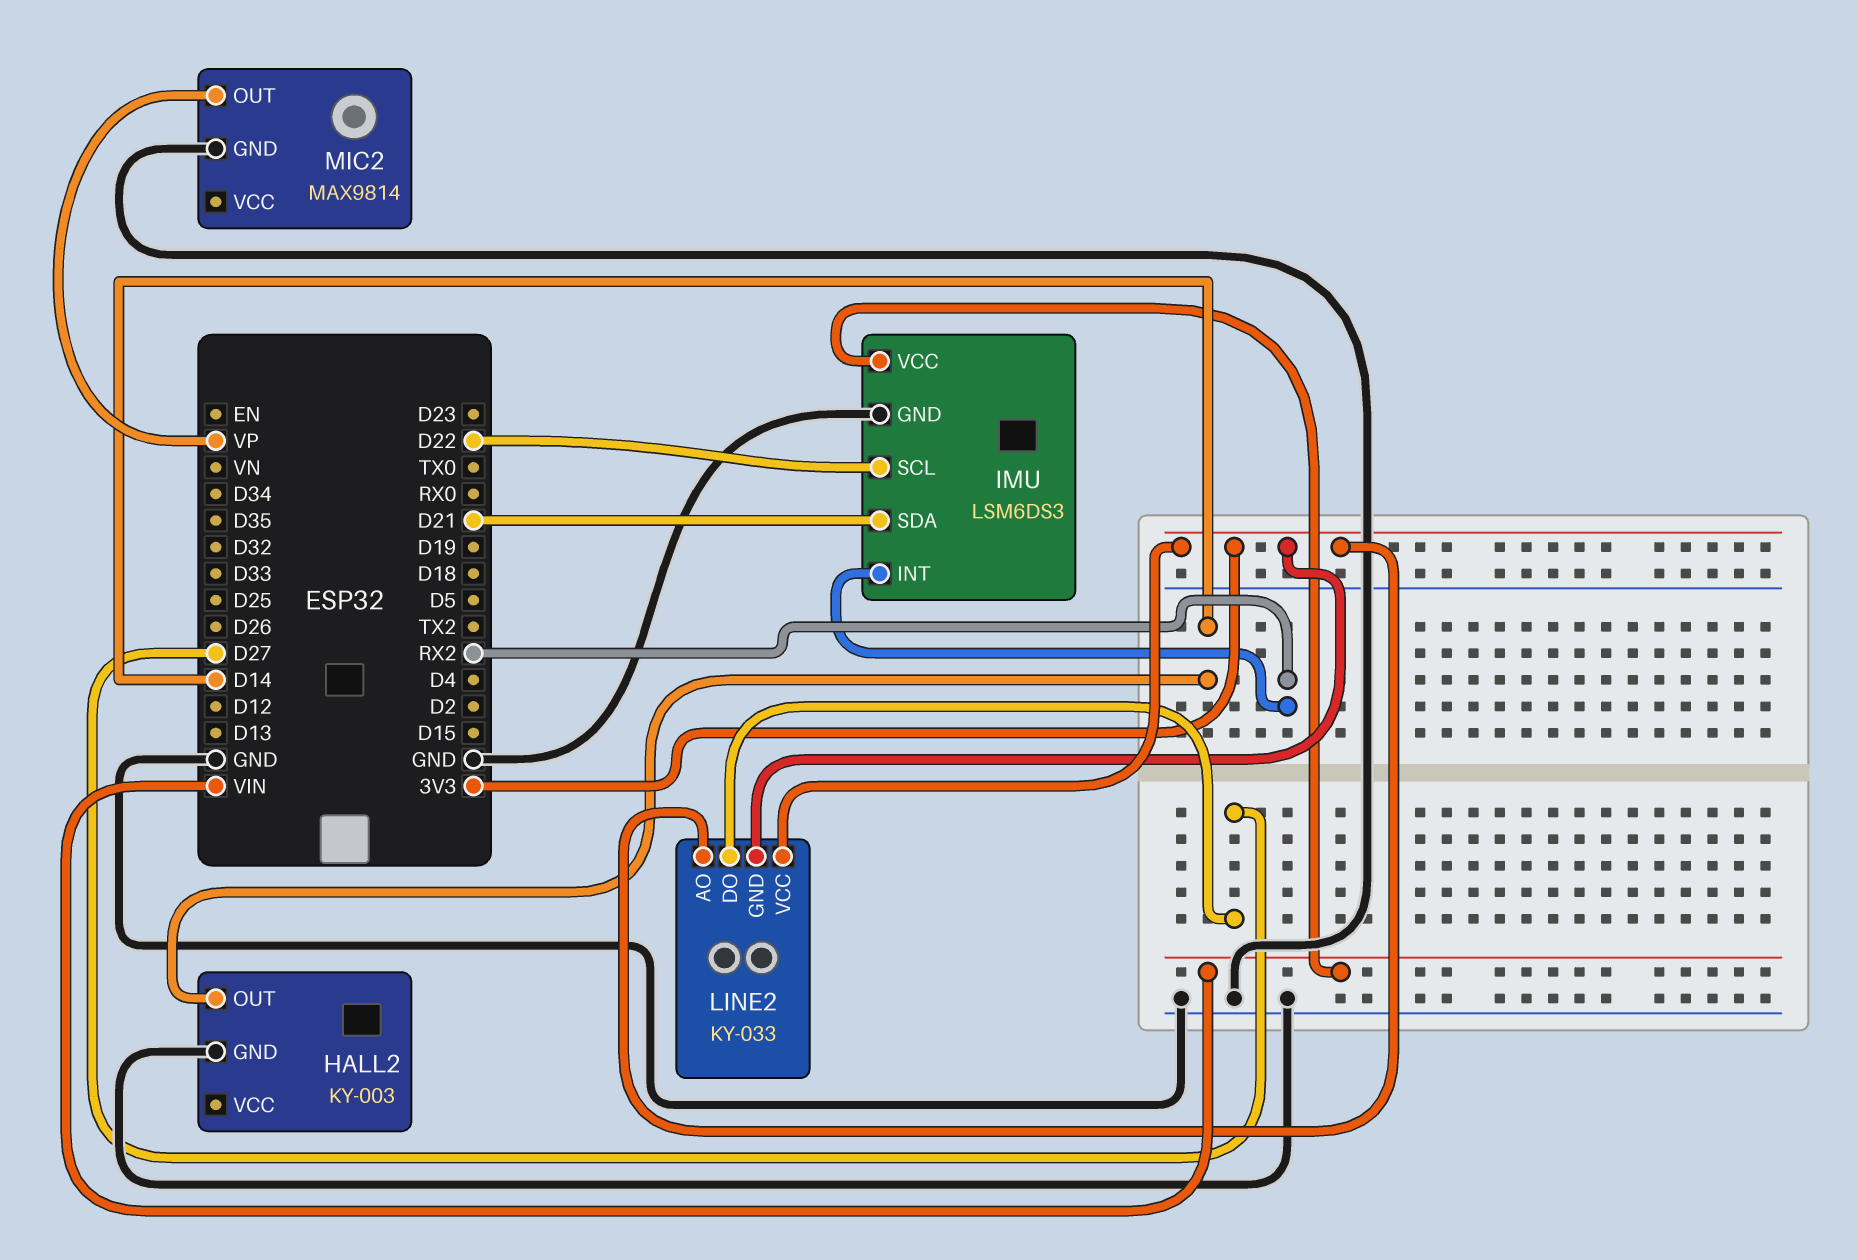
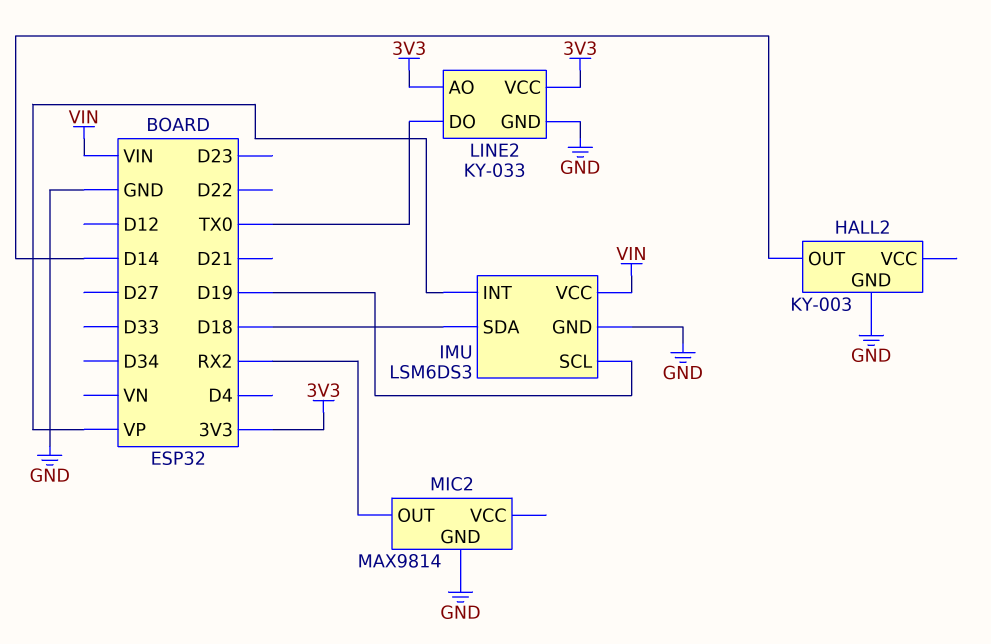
IMU pin INT: RX2 -> VP
IMU pin SCL: D22 -> D19
IMU pin SDA: D21 -> D18
LINE2 pin DO: D27 -> TX0
LINE2 pin GND: 3V3 -> GND
MIC2 pin OUT: VP -> RX2

